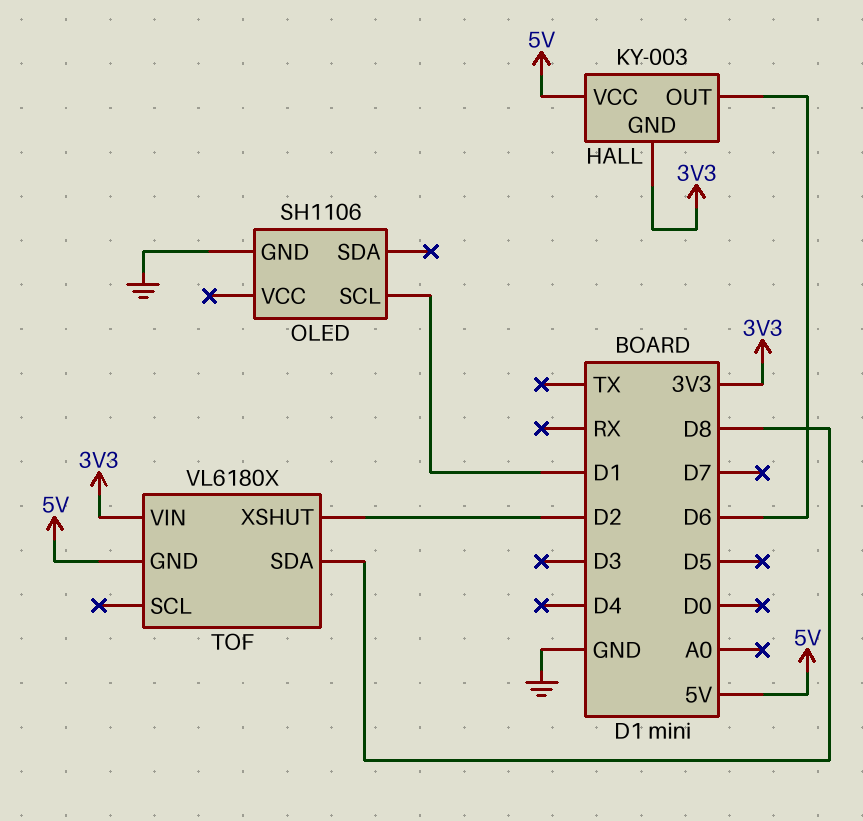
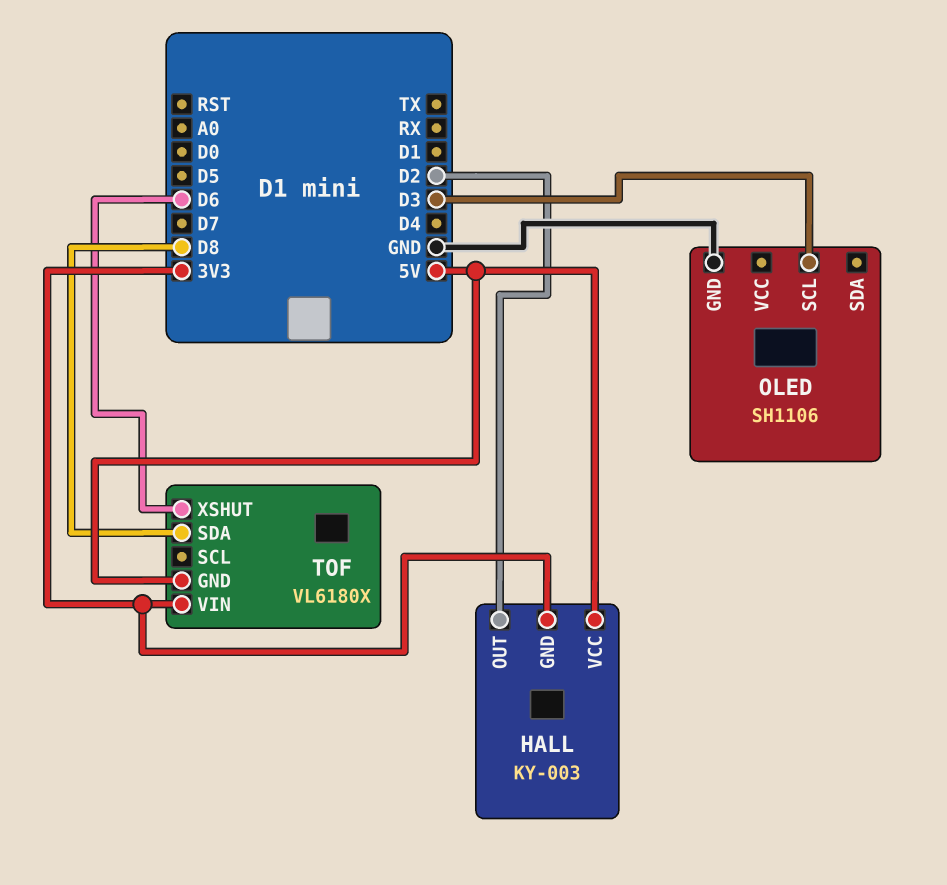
HALL pin OUT: D6 -> D2
OLED pin SCL: D1 -> D3
TOF pin XSHUT: D2 -> D6

